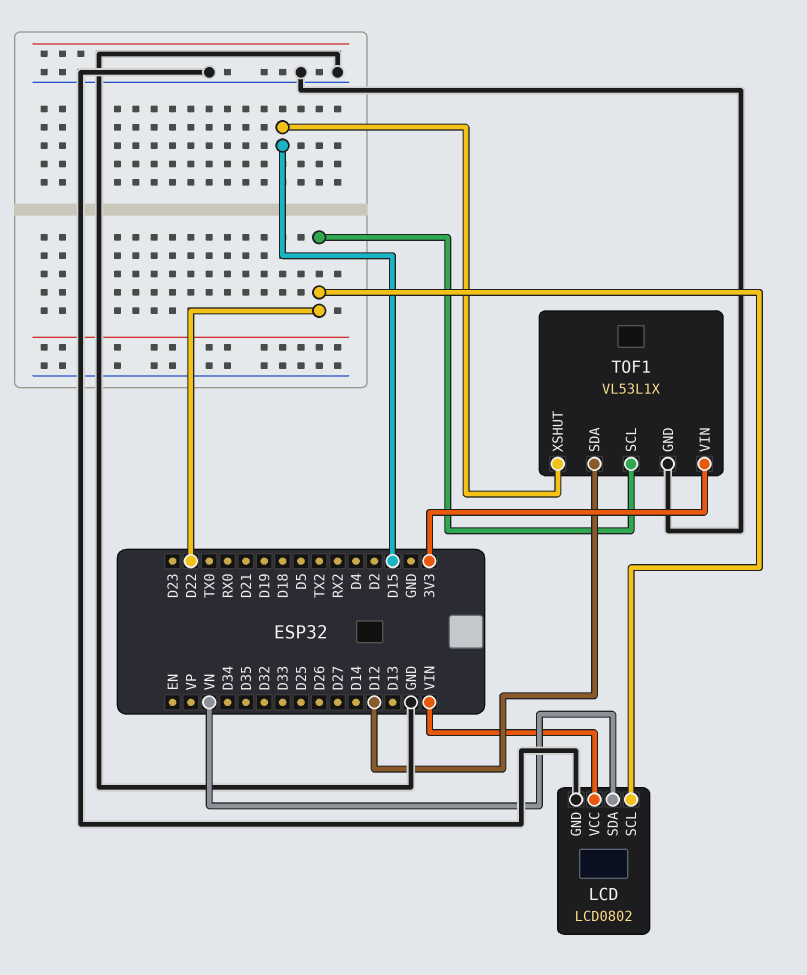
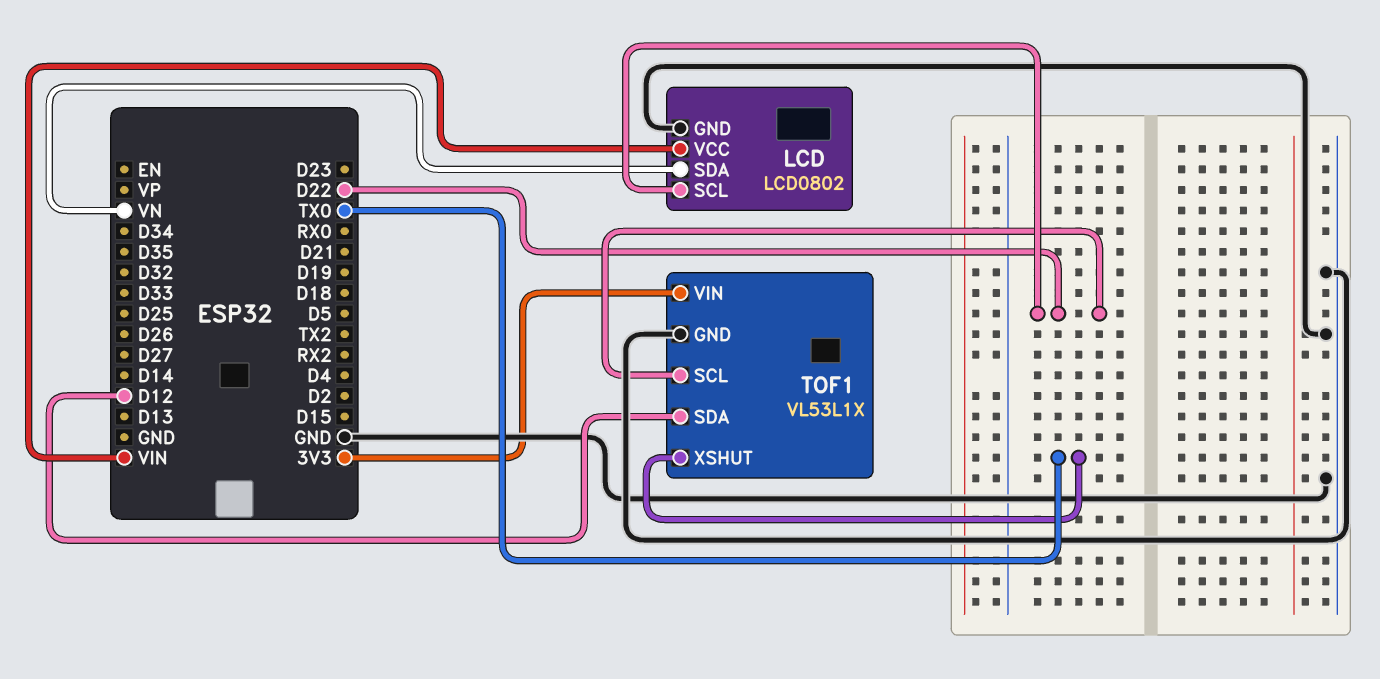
TOF1 pin XSHUT: D15 -> TX0

